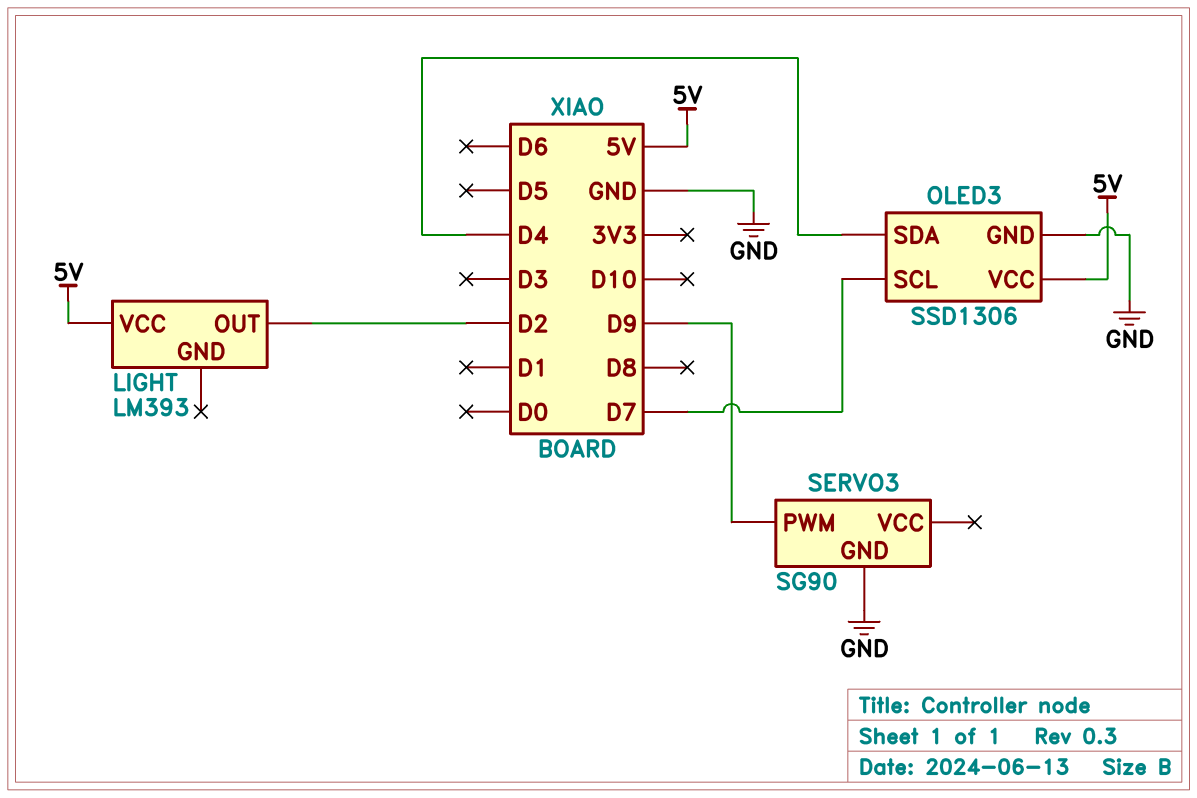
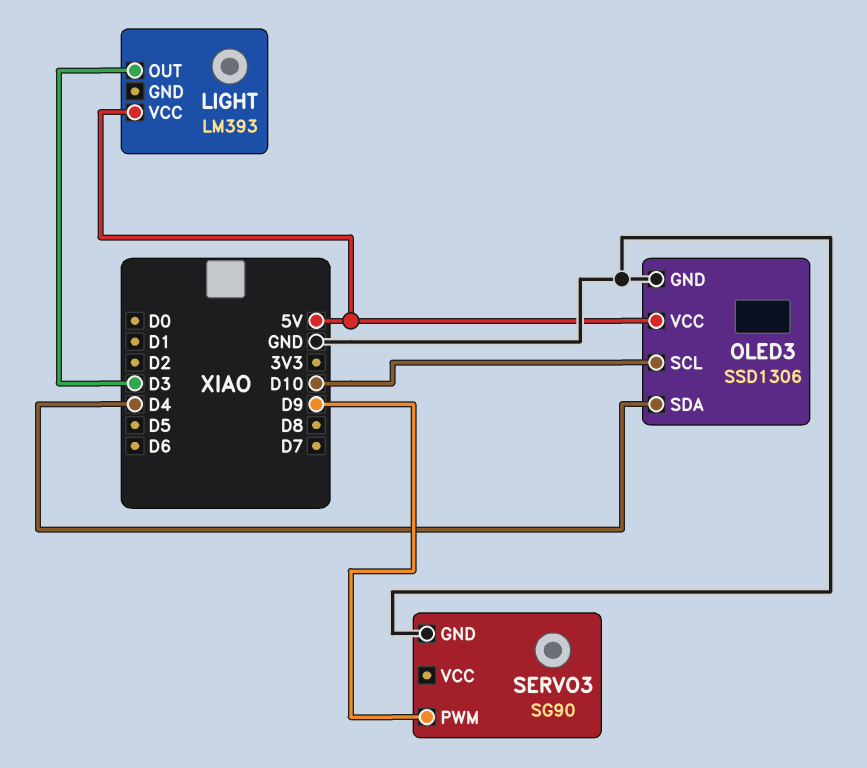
LIGHT pin OUT: D2 -> D3
OLED3 pin SCL: D7 -> D10

